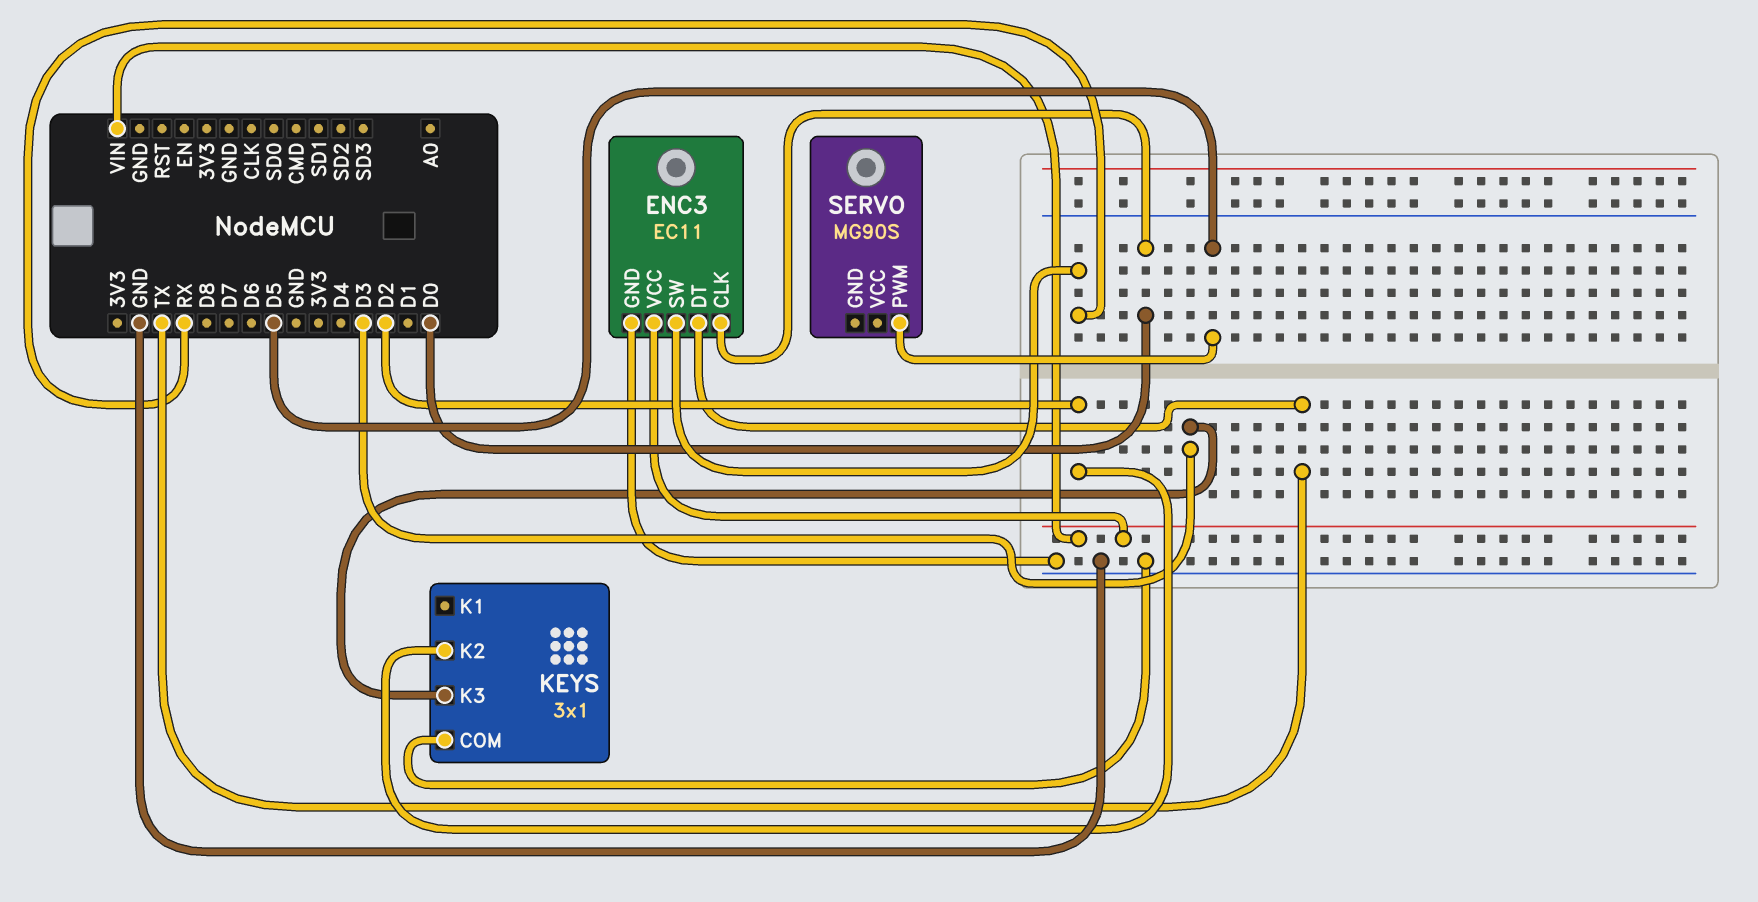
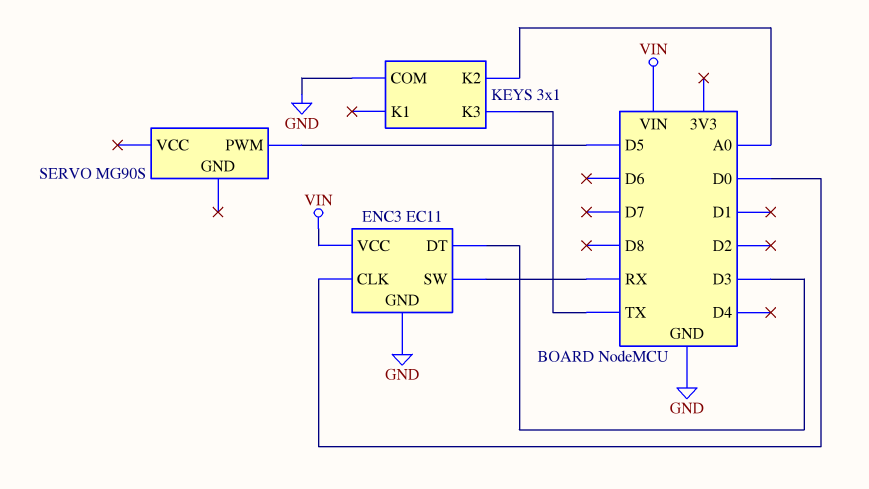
ENC3 pin DT: TX -> D3
KEYS pin K2: D2 -> A0
KEYS pin K3: D3 -> TX

